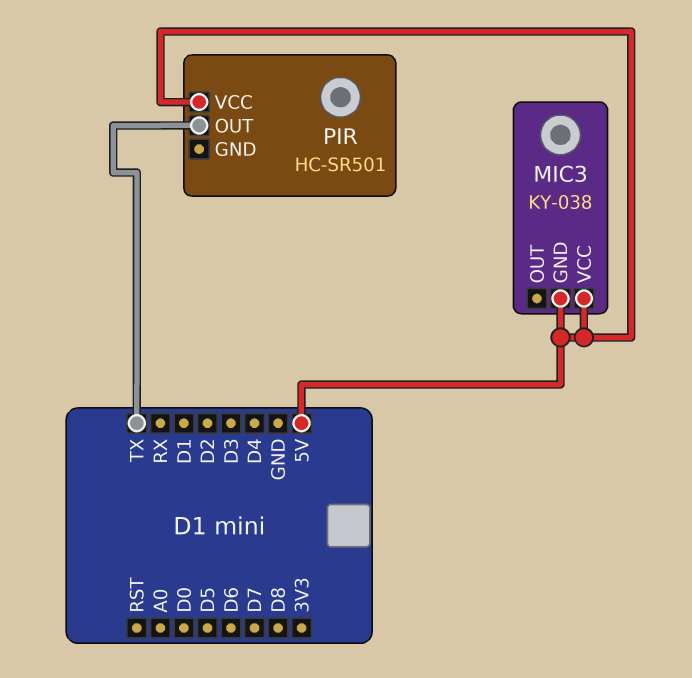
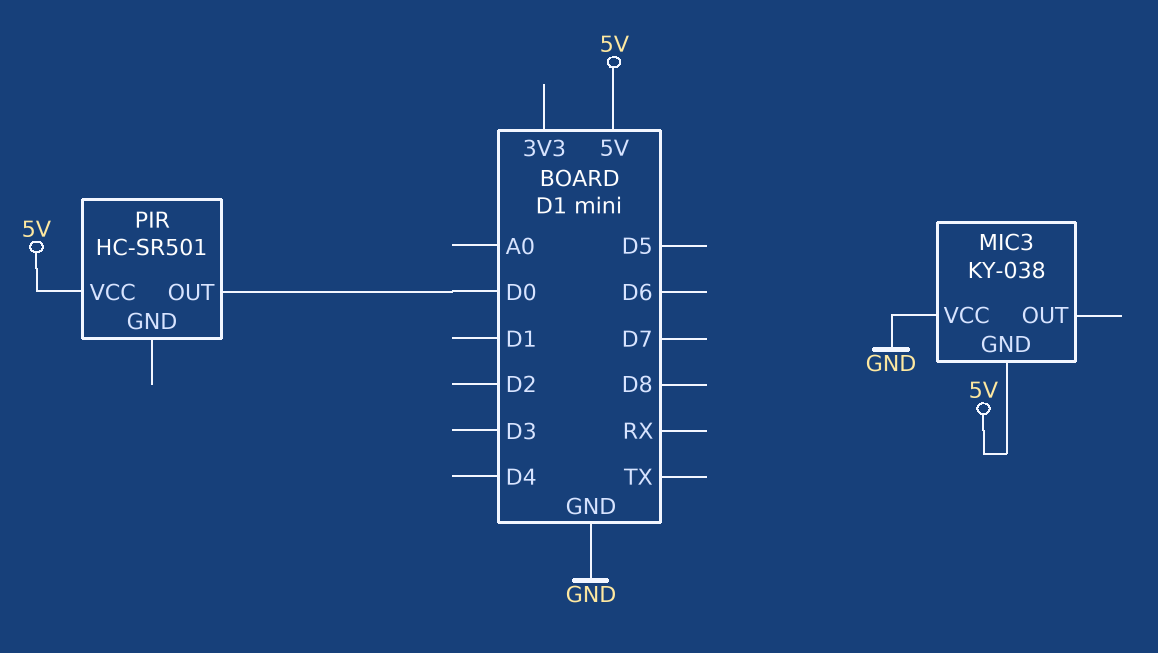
MIC3 pin VCC: 5V -> GND
PIR pin OUT: TX -> D0

